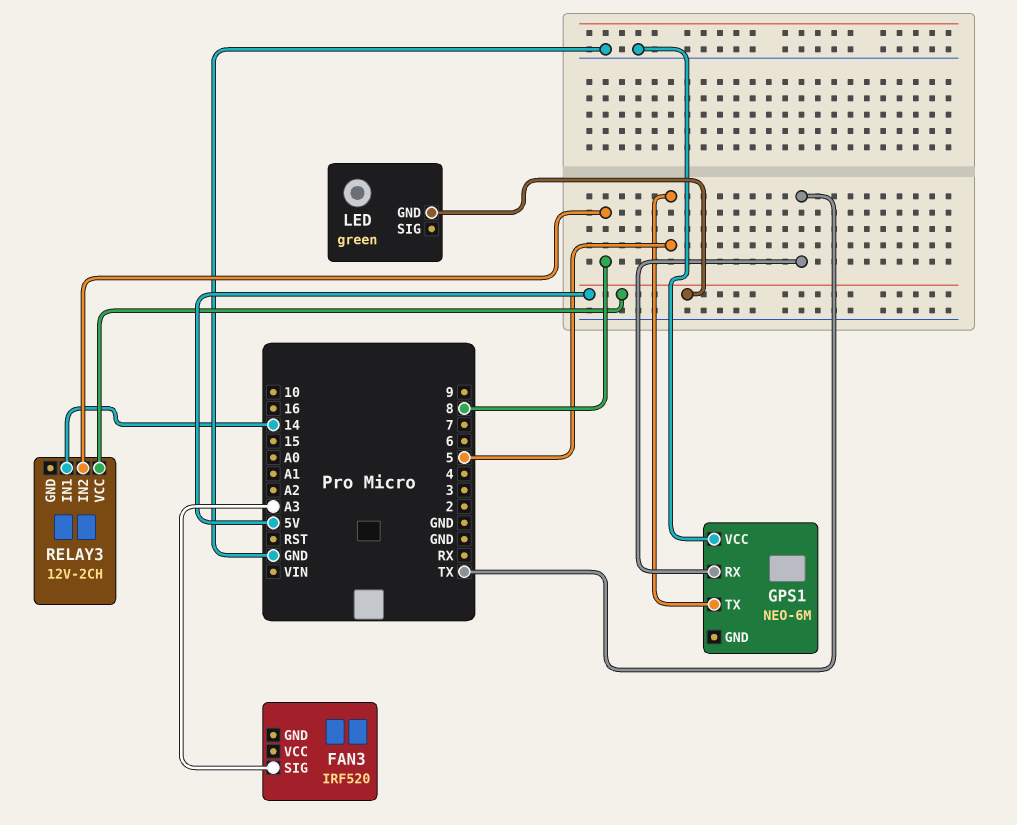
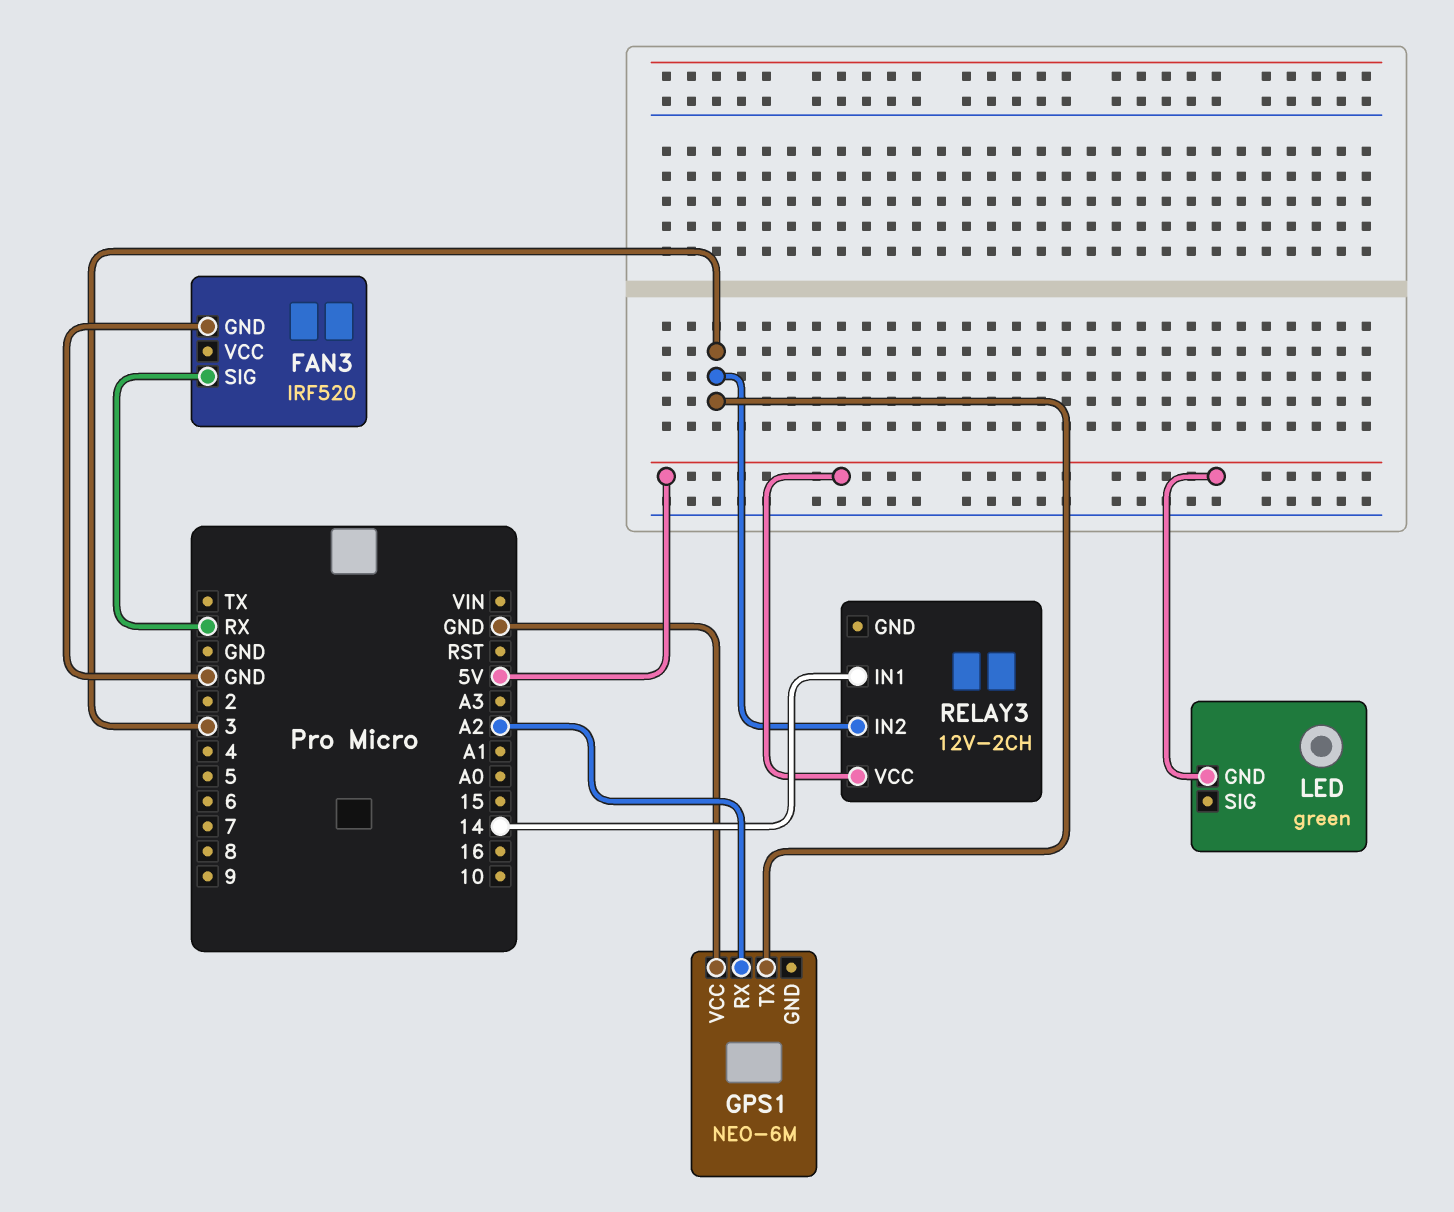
FAN3 pin GND: none -> GND
FAN3 pin SIG: A3 -> RX
GPS1 pin RX: TX -> A2
GPS1 pin TX: 5 -> 3
RELAY3 pin IN2: 8 -> 3

